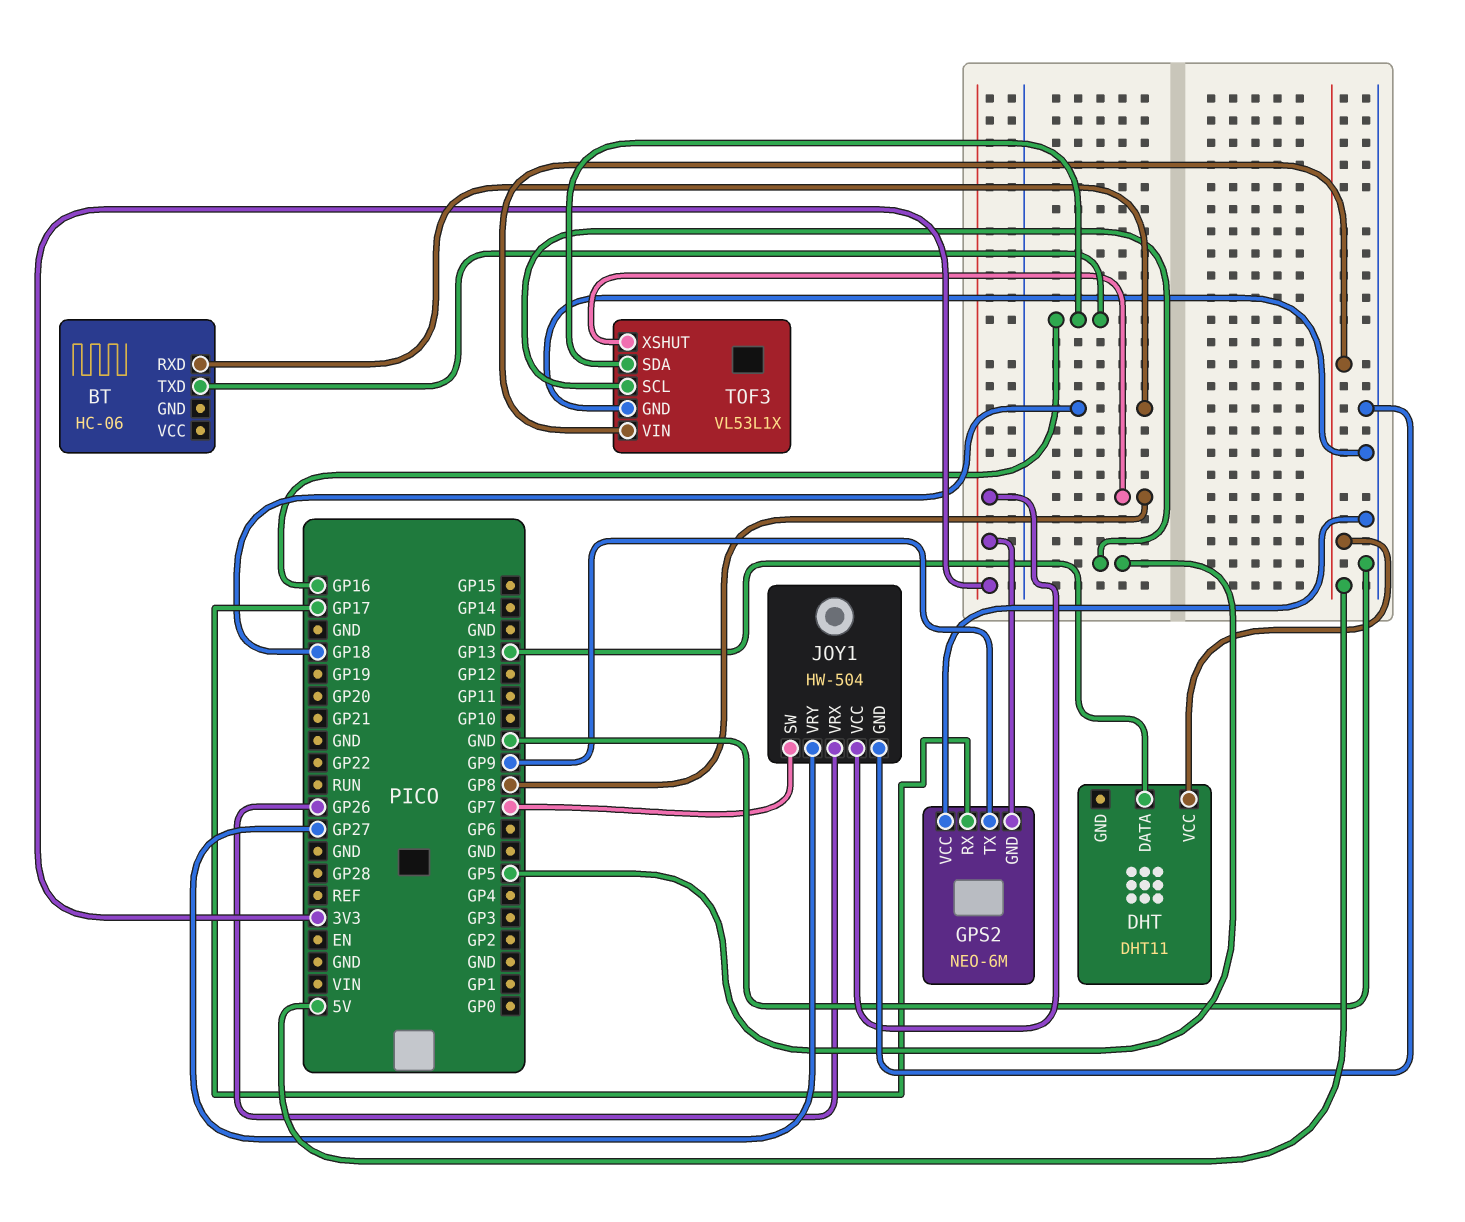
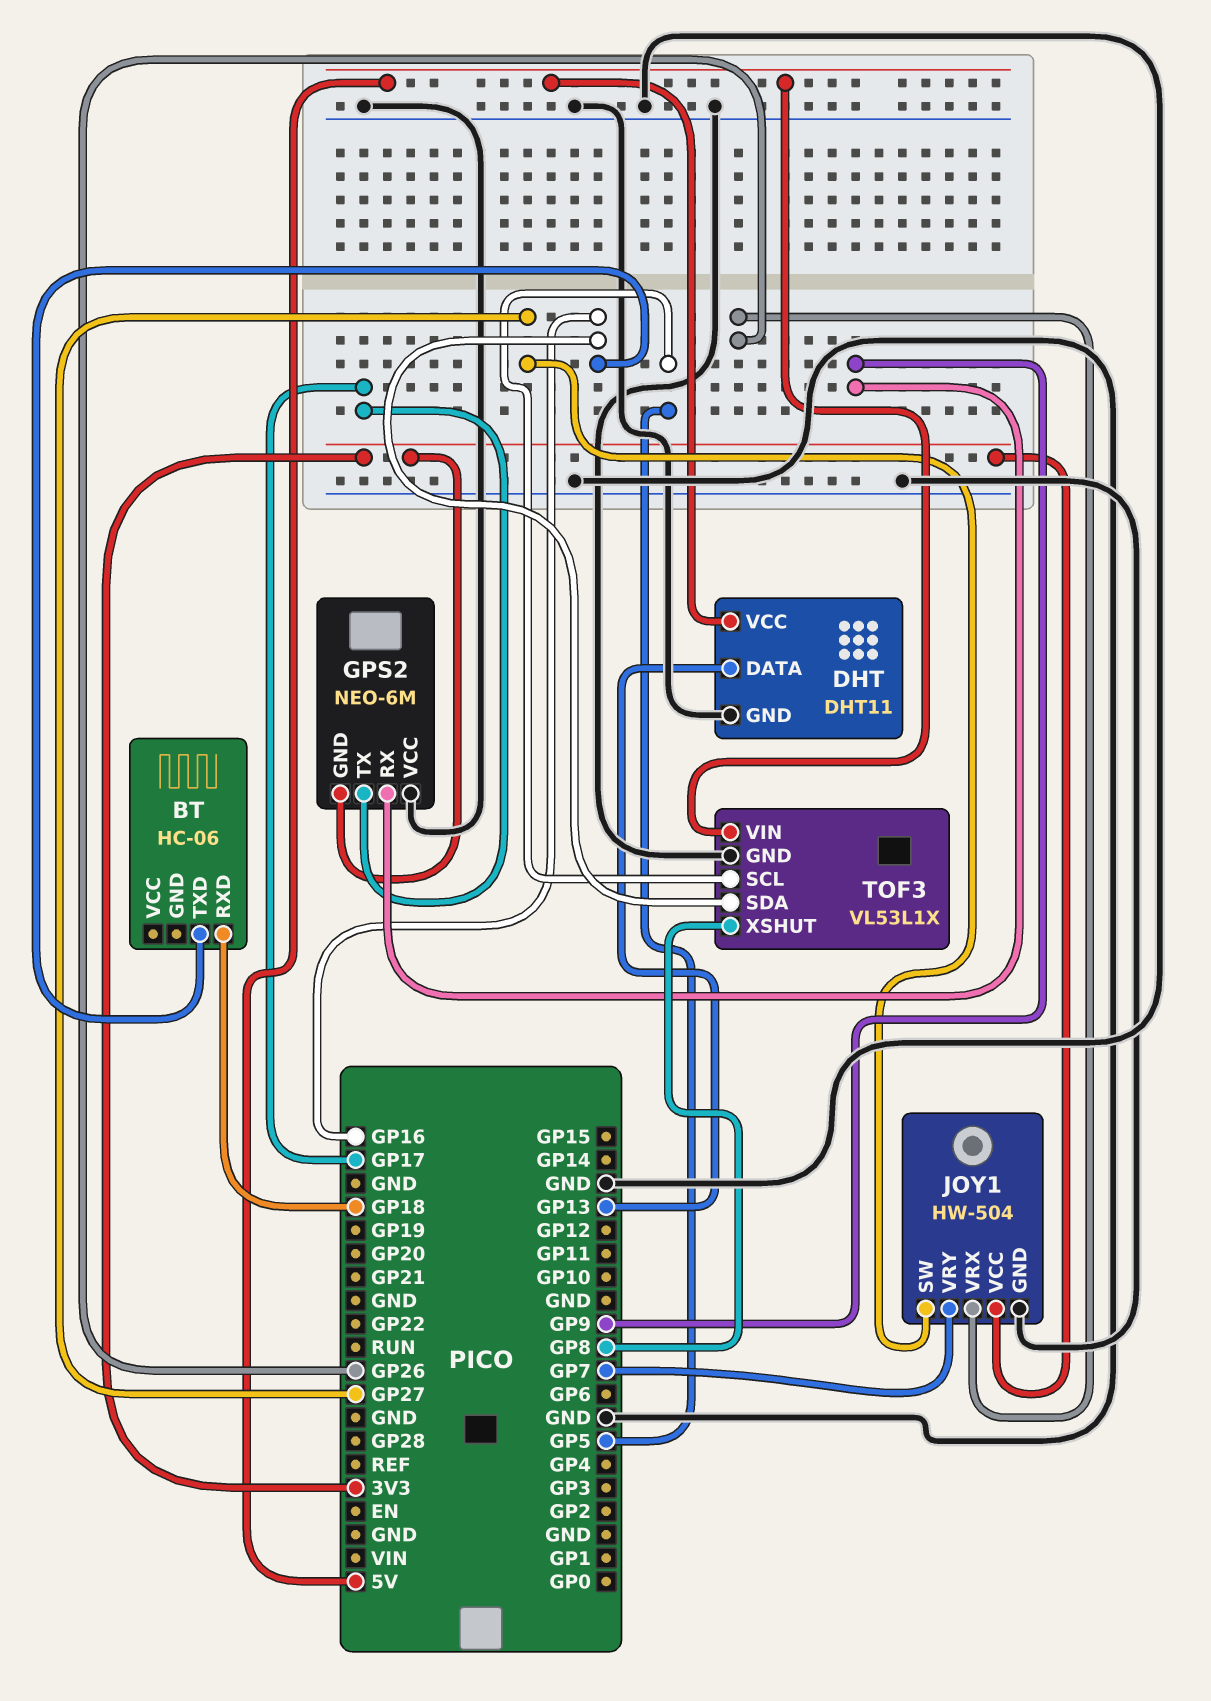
DHT pin GND: none -> GND
GPS2 pin RX: GP17 -> GP9
GPS2 pin TX: GP9 -> GP17
JOY1 pin SW: GP7 -> GP27
JOY1 pin VRY: GP27 -> GP7

